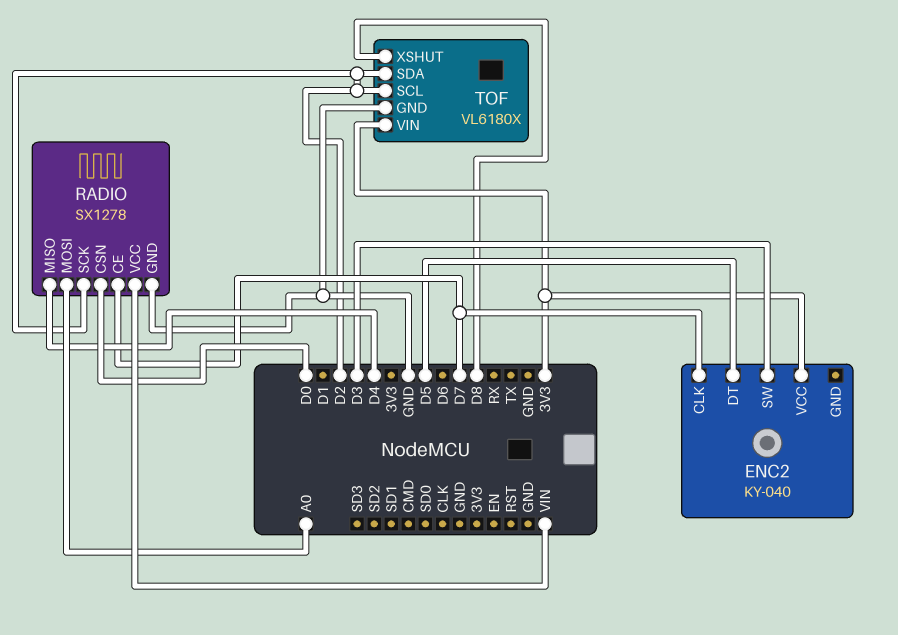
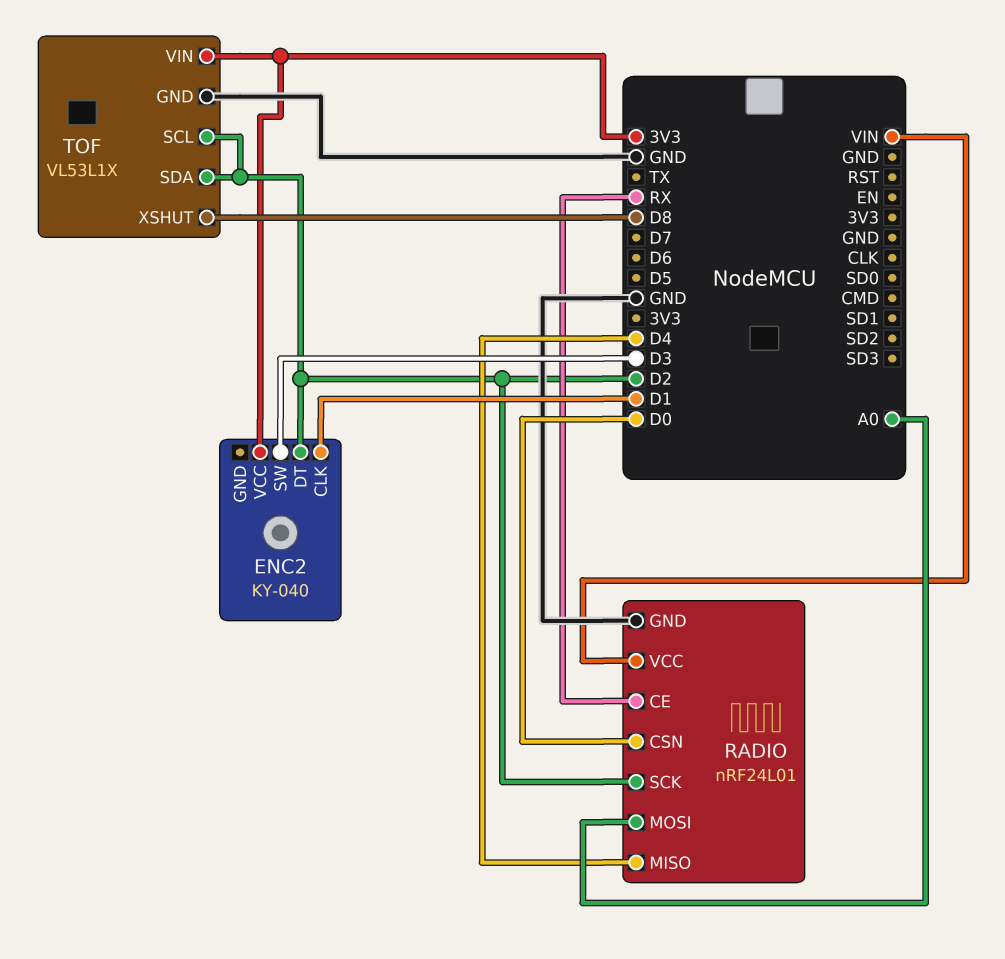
ENC2 pin CLK: D7 -> D1
ENC2 pin DT: D5 -> D2
RADIO: SX1278 -> nRF24L01
RADIO pin CE: D7 -> RX
TOF: VL6180X -> VL53L1X

